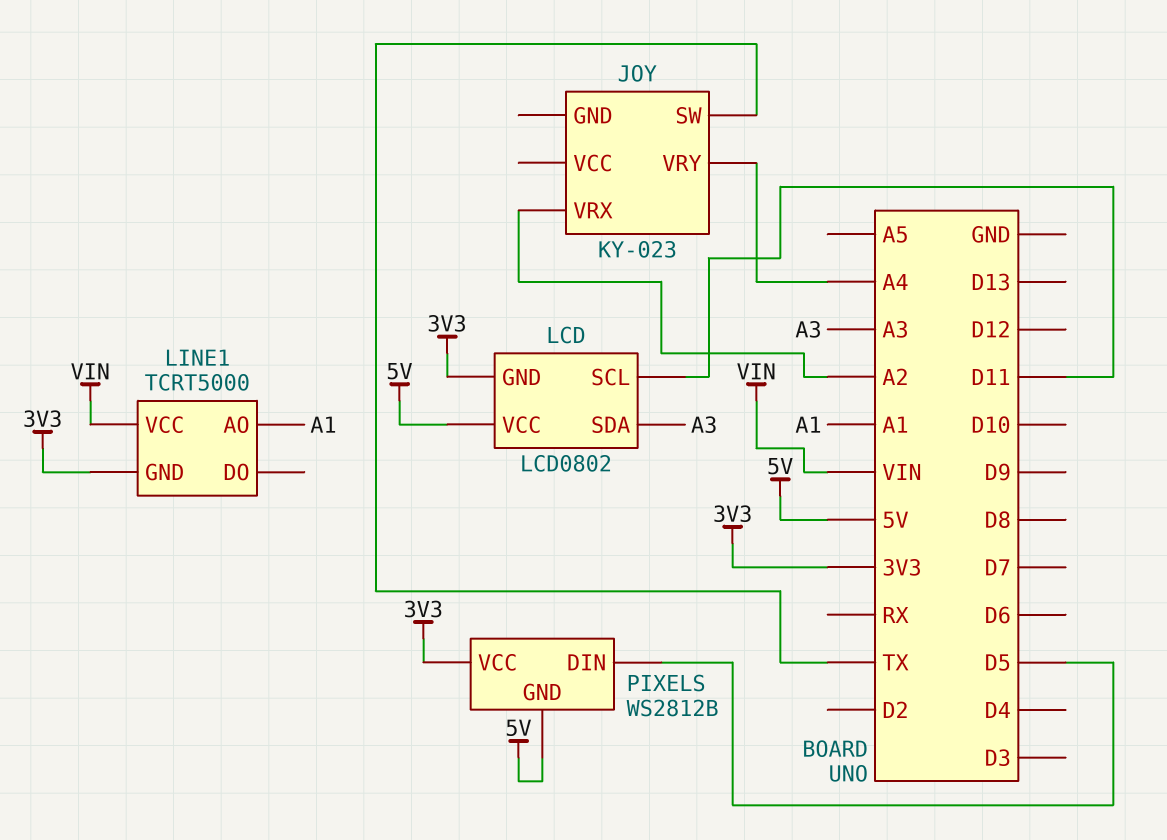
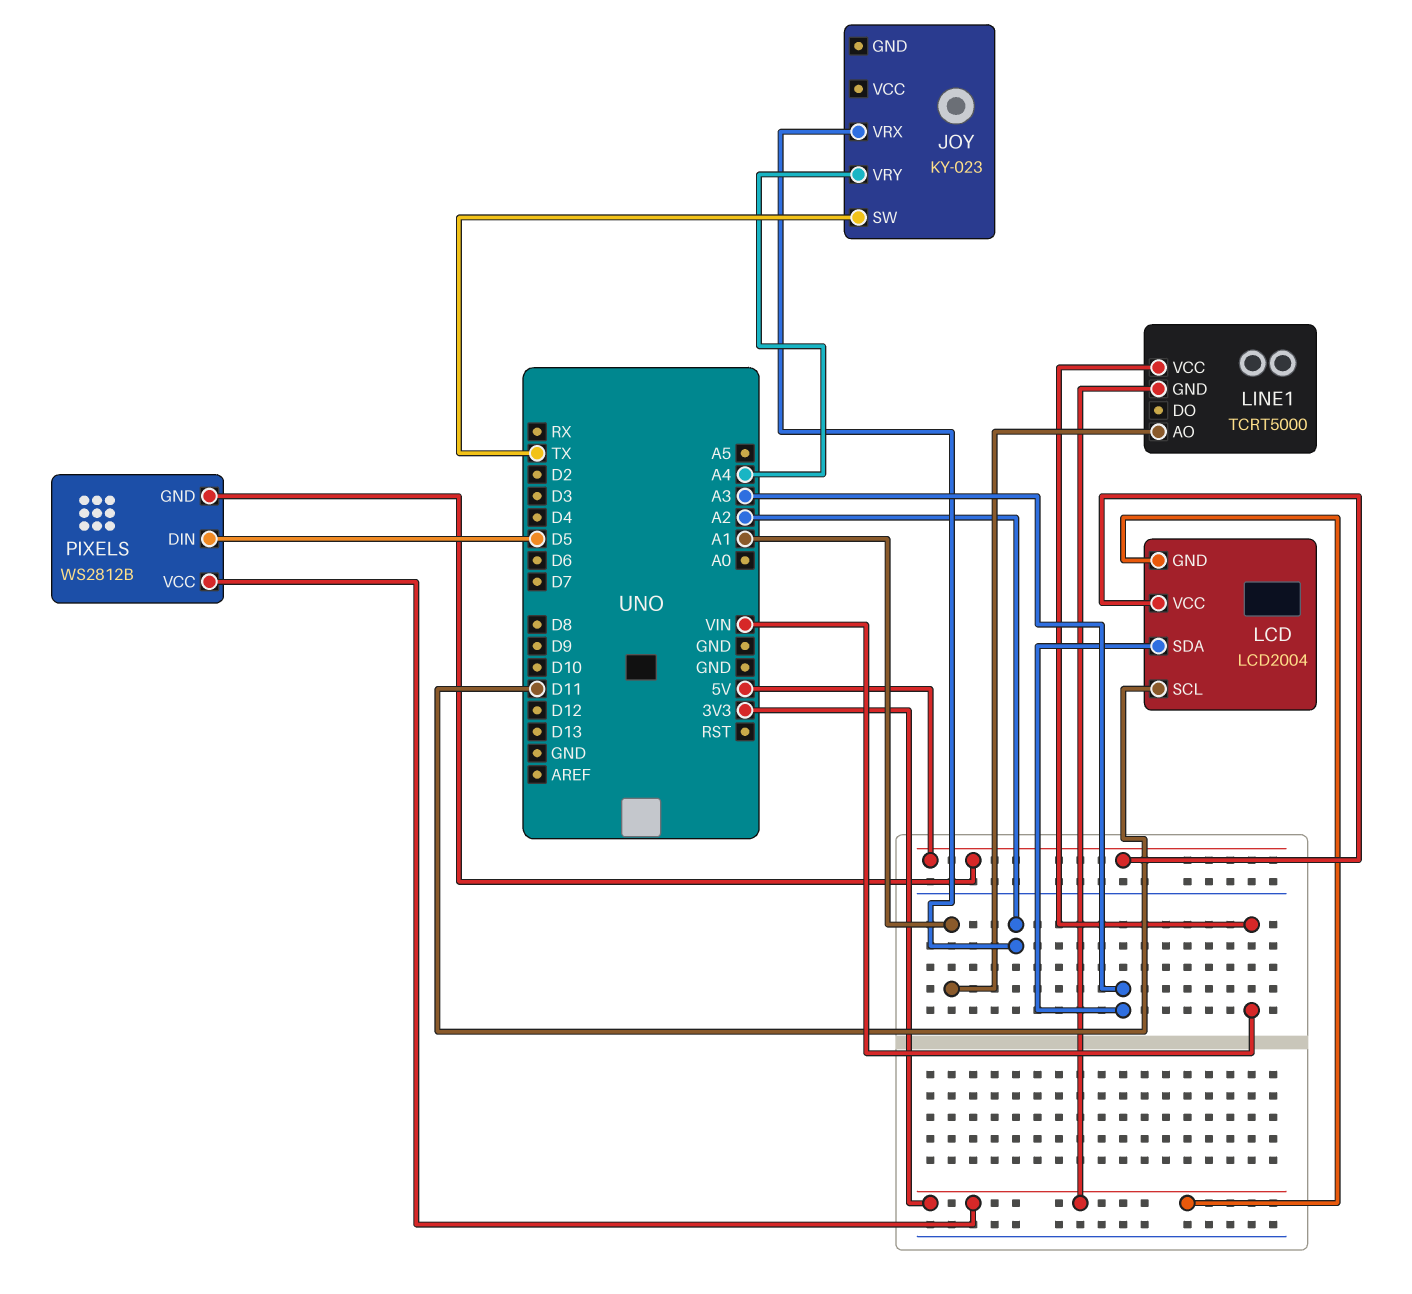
LCD: LCD0802 -> LCD2004

